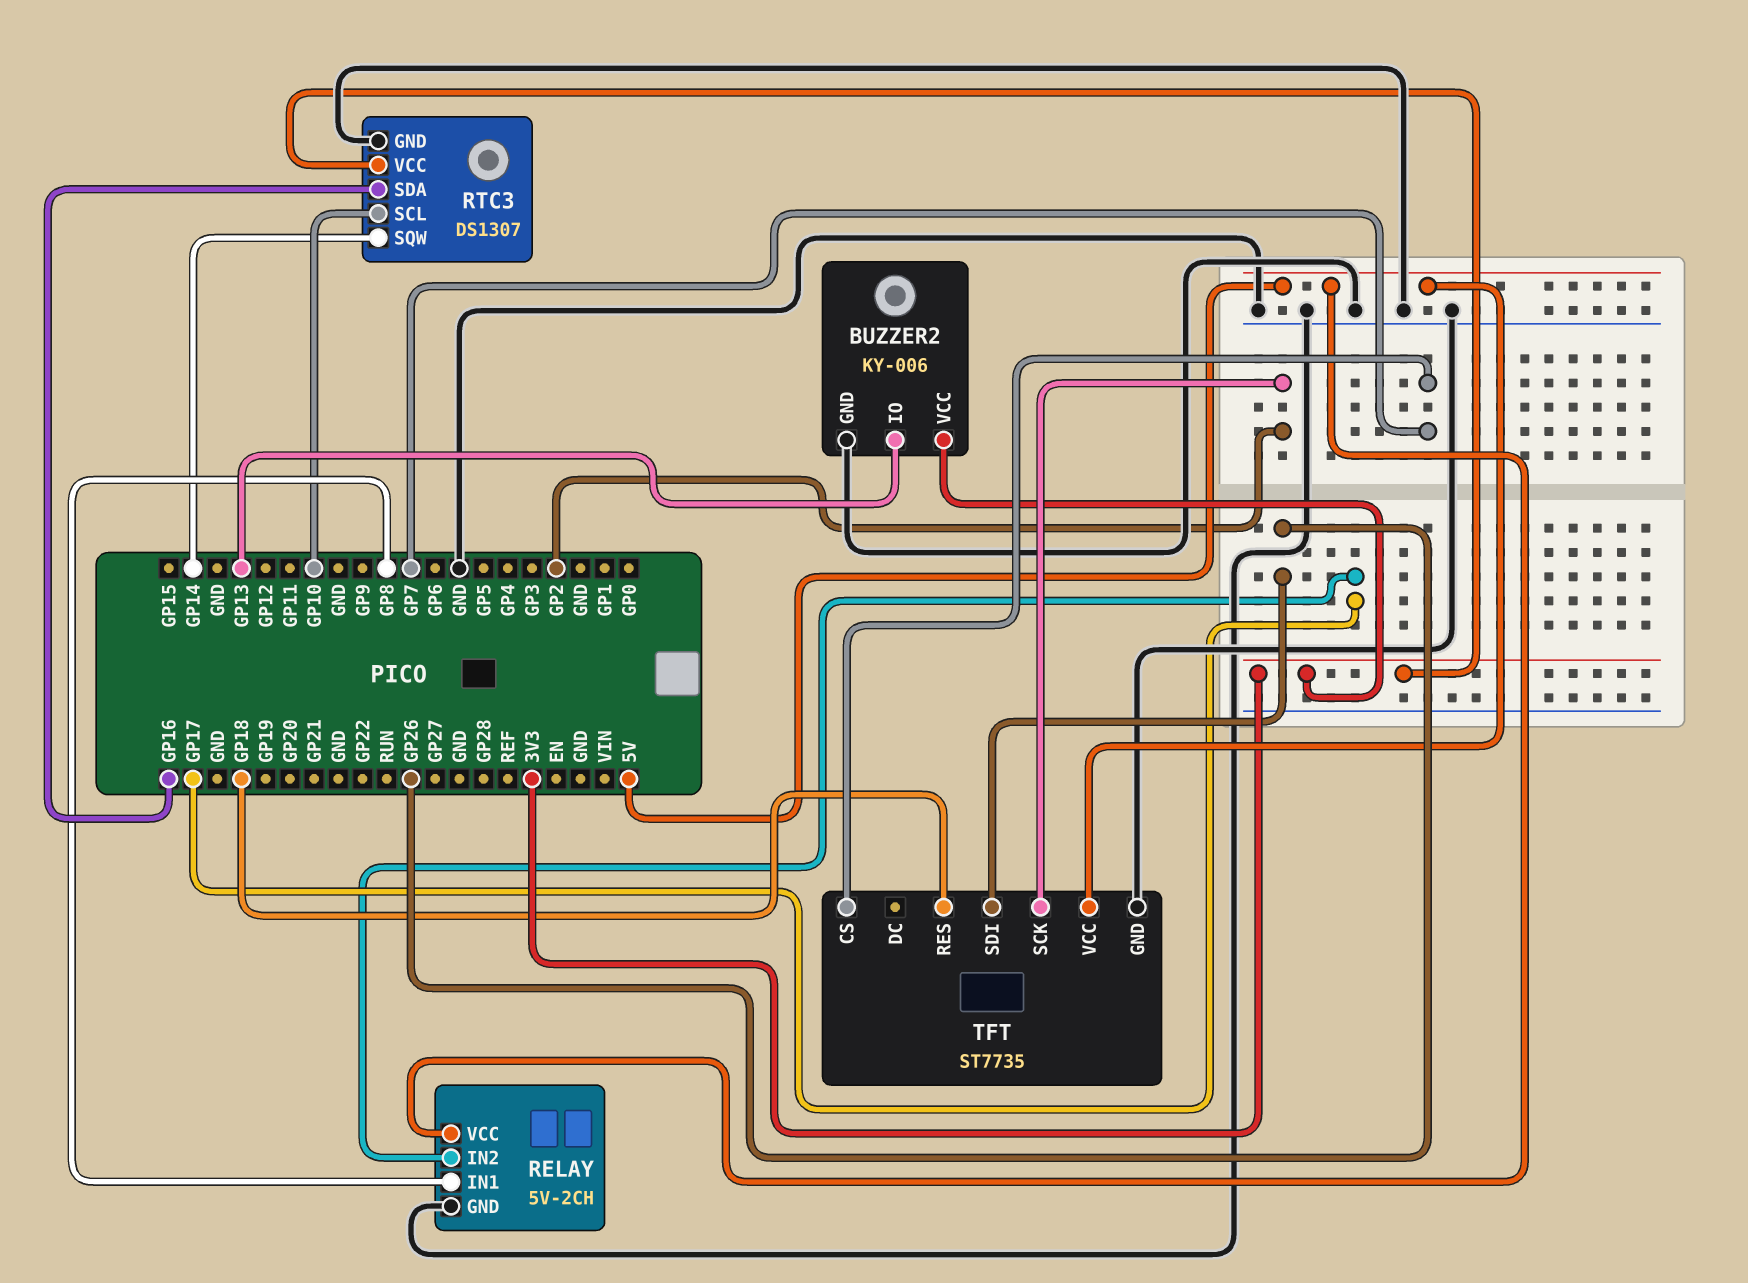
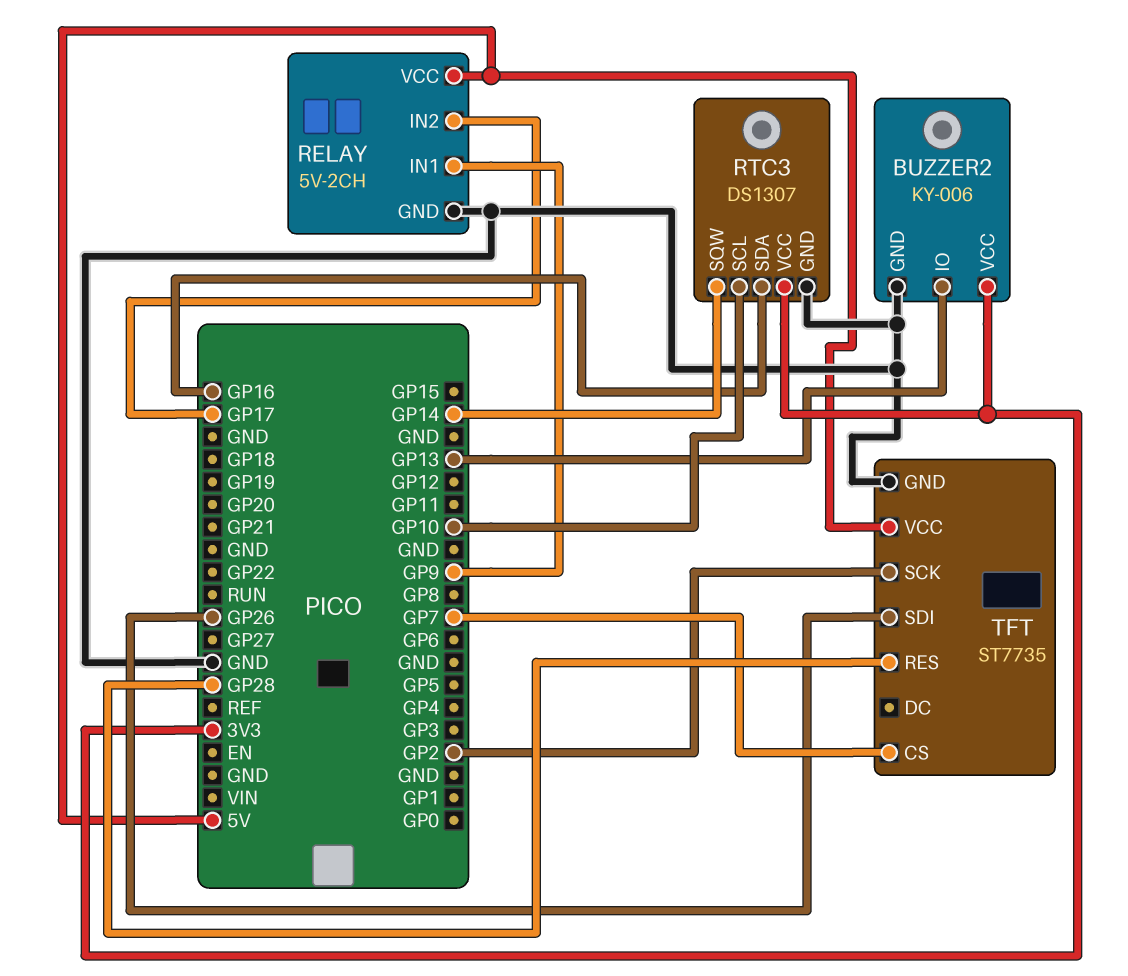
RELAY pin IN1: GP8 -> GP9
TFT pin RES: GP18 -> GP28

